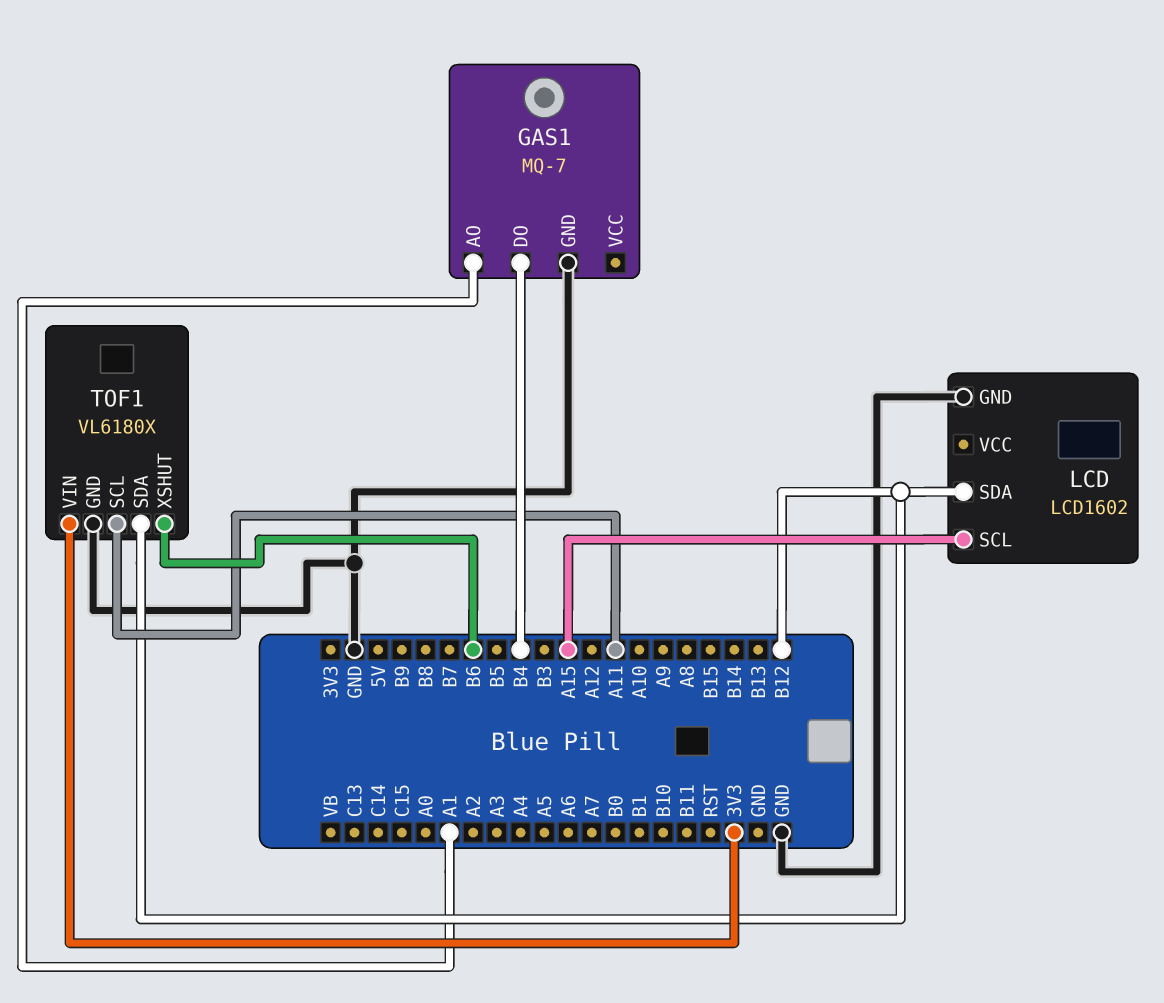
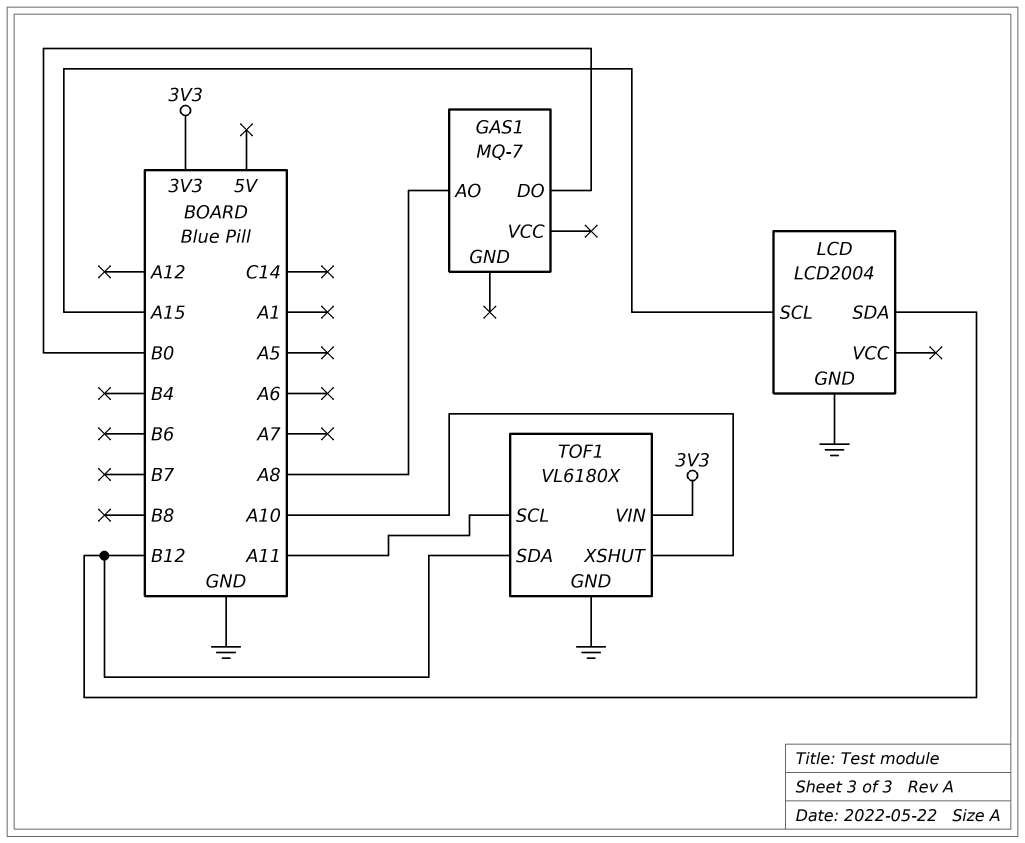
GAS1 pin AO: A1 -> A8
GAS1 pin DO: B4 -> B0
GAS1 pin GND: GND -> none
LCD: LCD1602 -> LCD2004
TOF1 pin XSHUT: B6 -> A10

